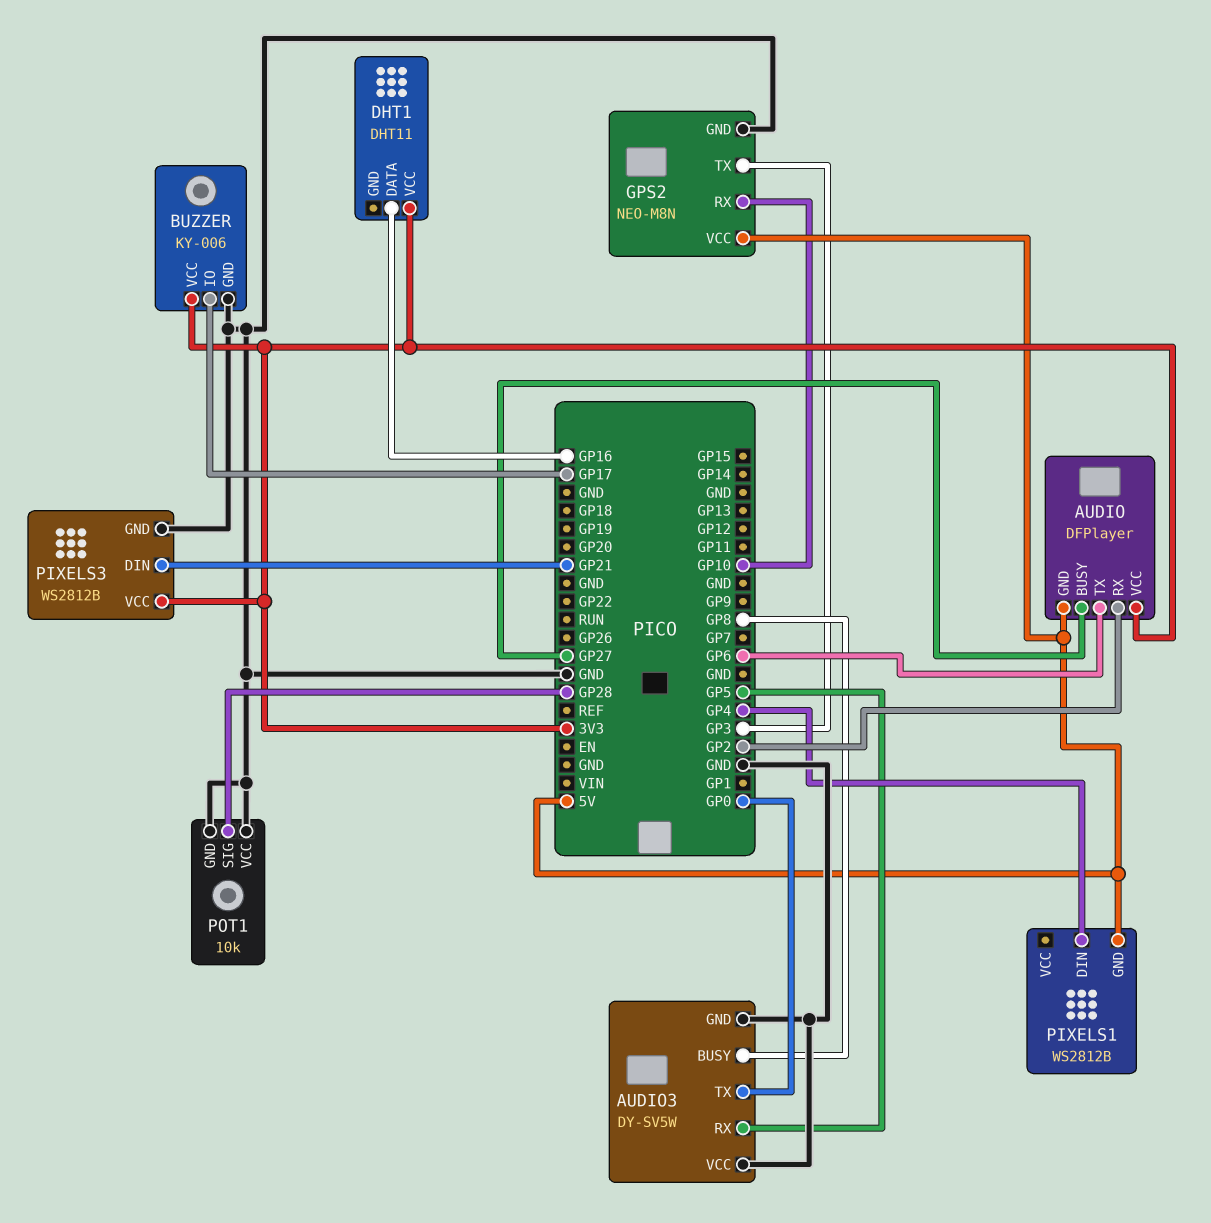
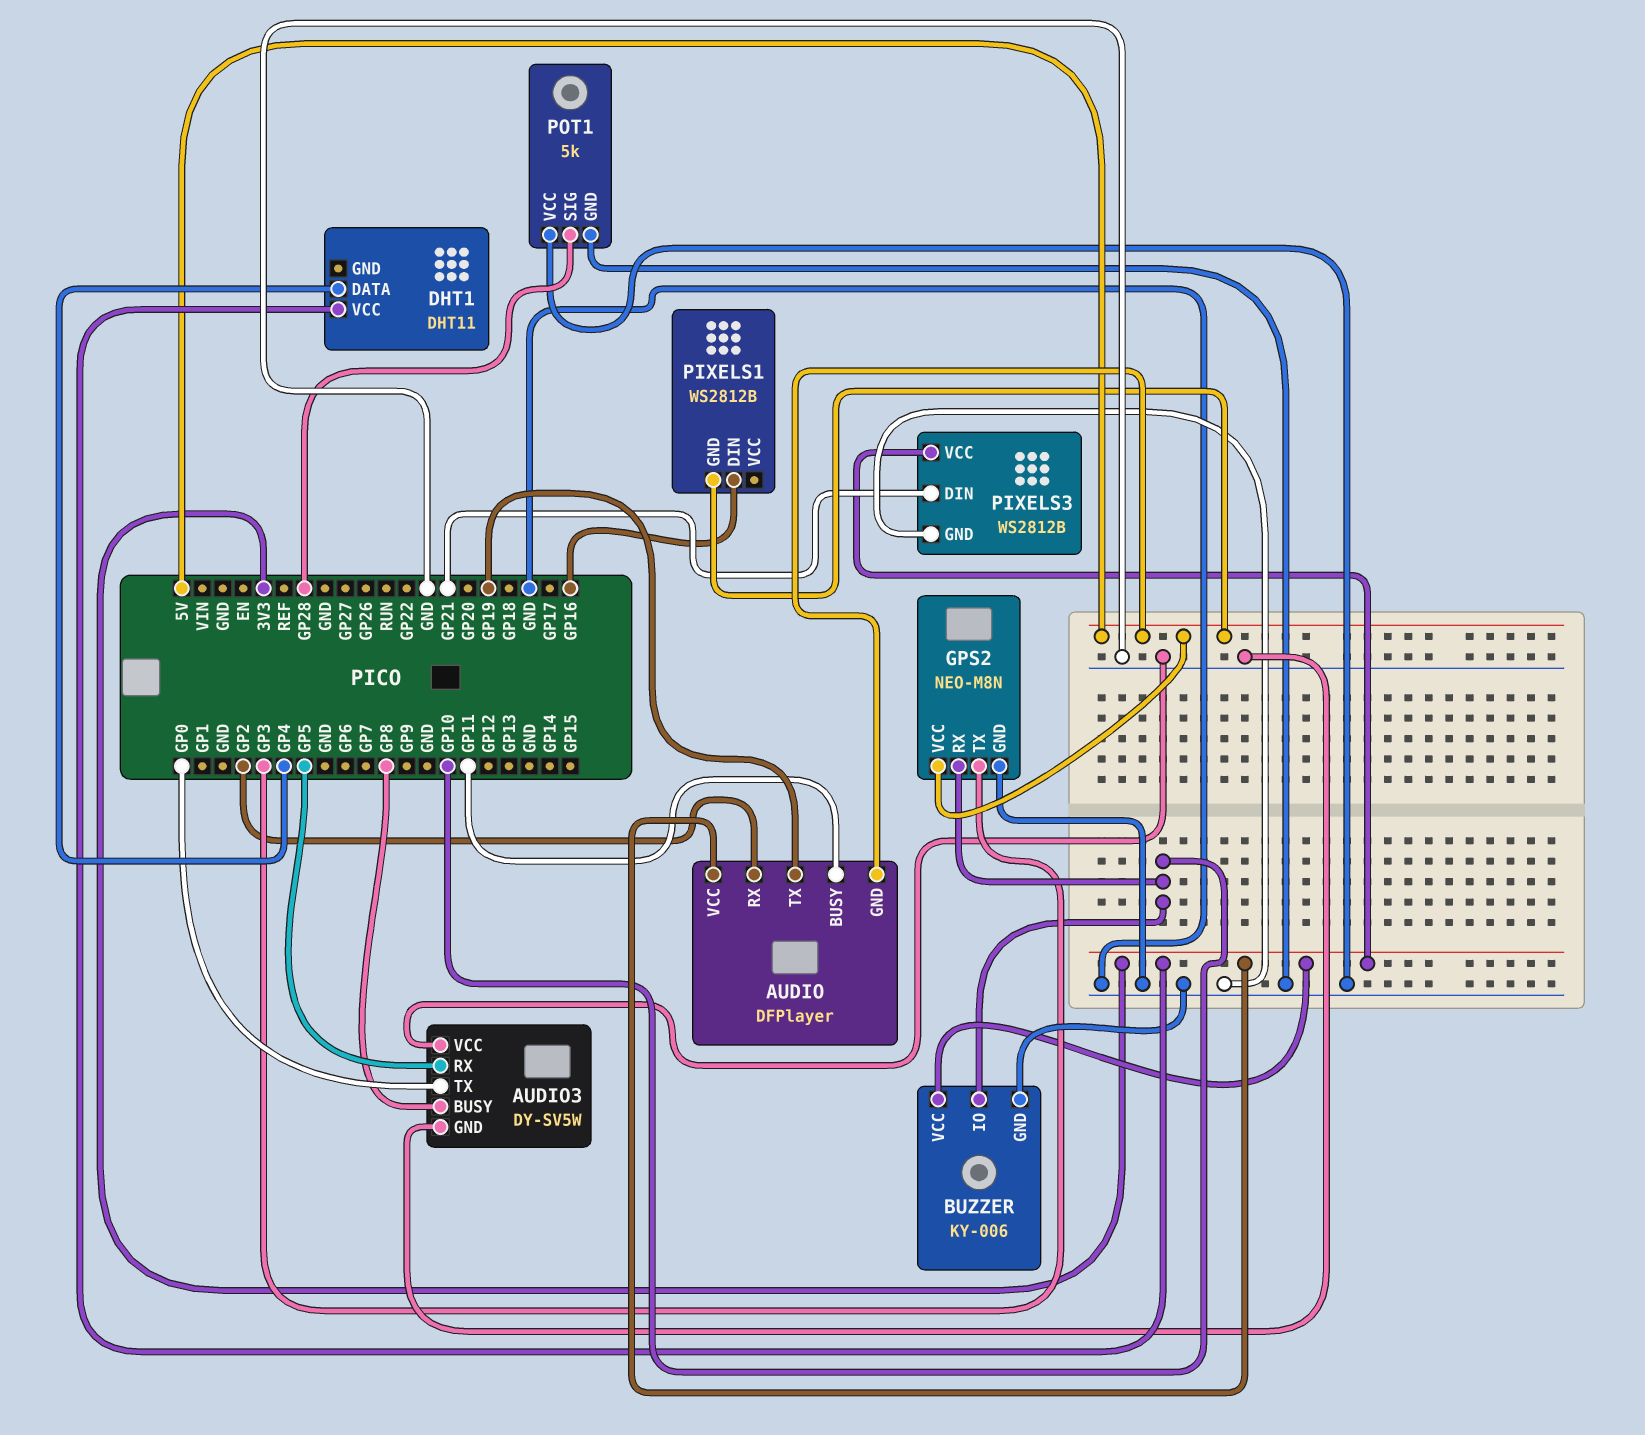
AUDIO pin BUSY: GP27 -> GP11
AUDIO pin TX: GP6 -> GP19
BUZZER pin IO: GP17 -> GP10
DHT1 pin DATA: GP16 -> GP4
PIXELS1 pin DIN: GP4 -> GP16
POT1: 10k -> 5k

